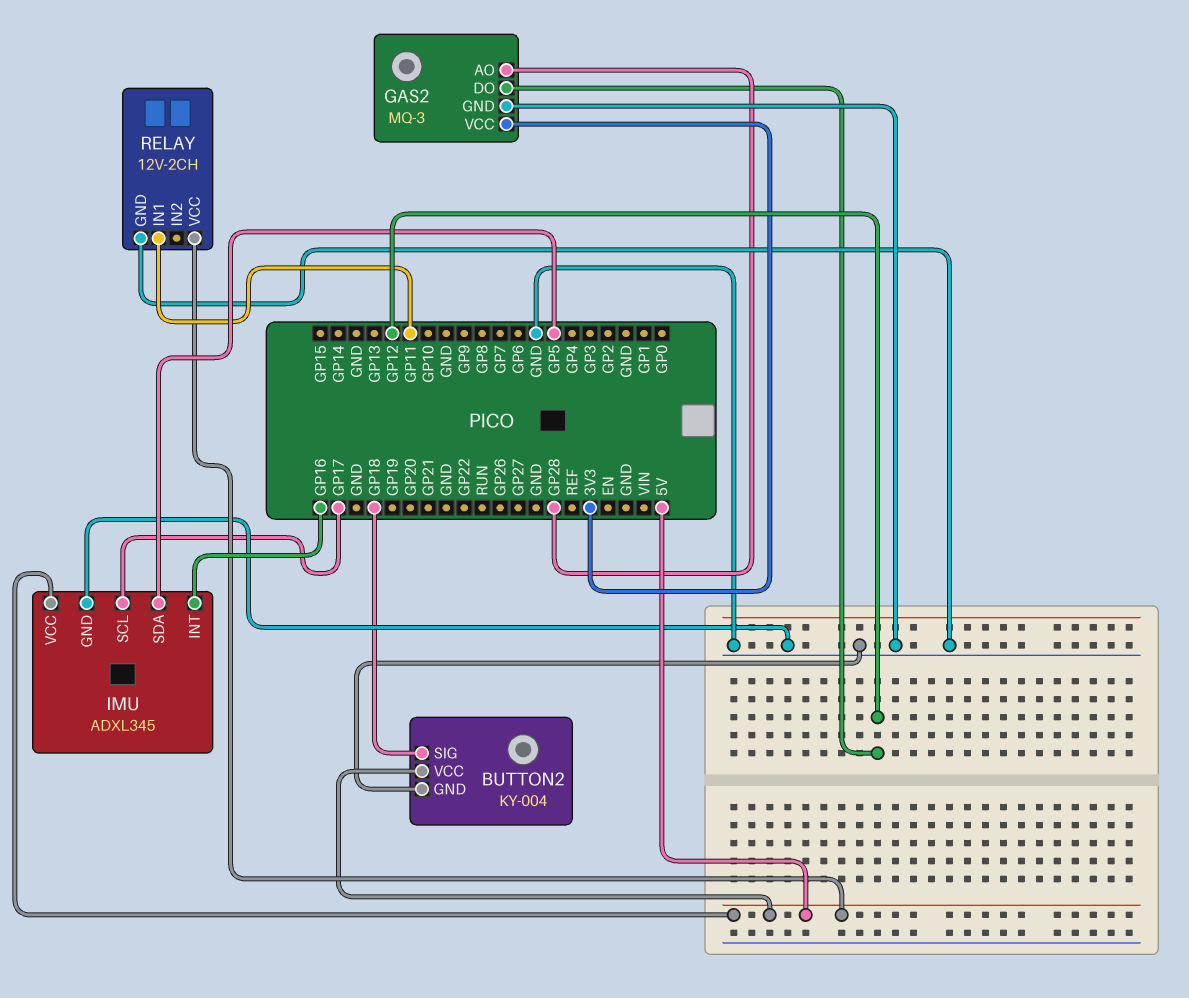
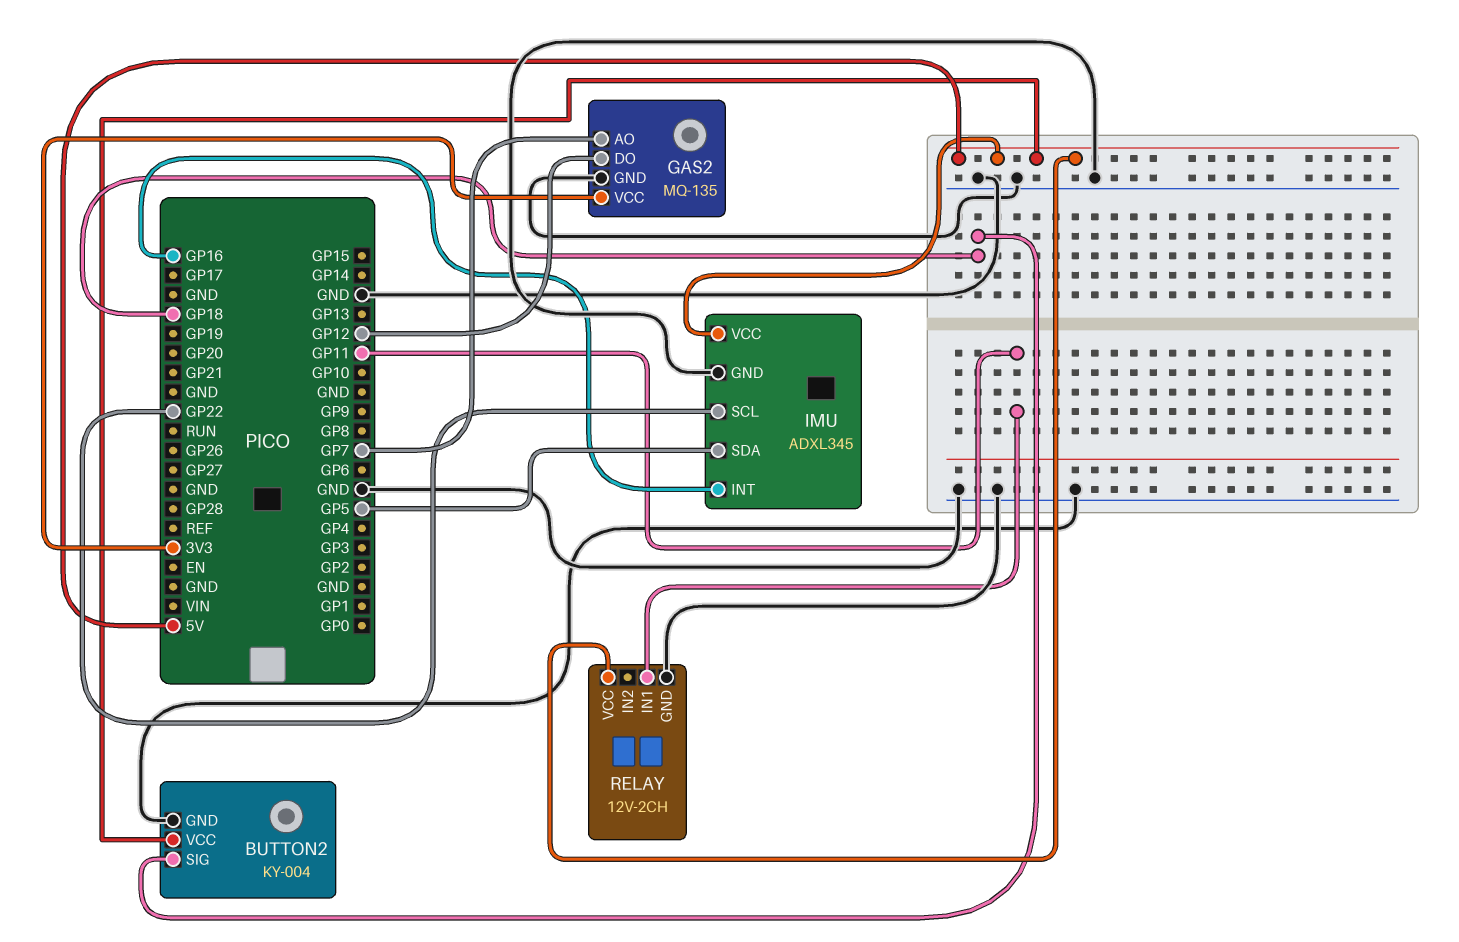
GAS2: MQ-3 -> MQ-135
GAS2 pin AO: GP28 -> GP7
IMU pin SCL: GP17 -> GP22

